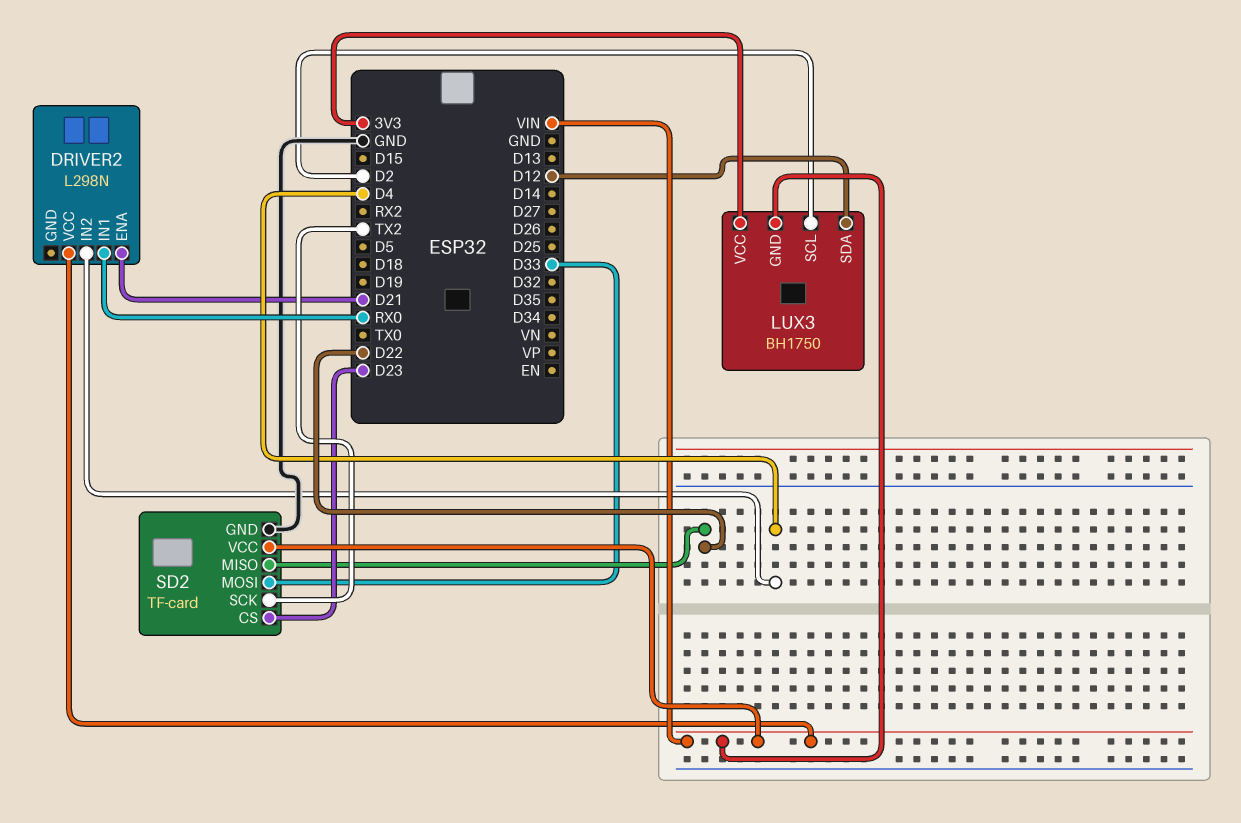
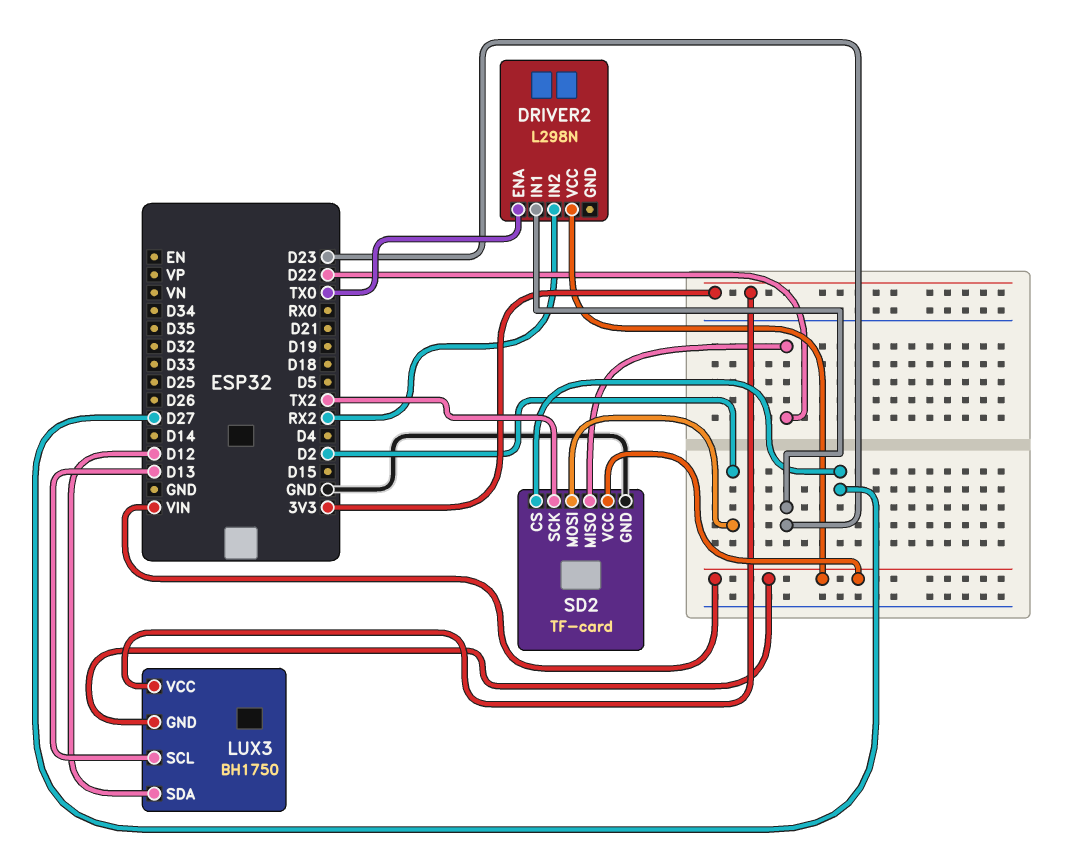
DRIVER2 pin ENA: D21 -> TX0
DRIVER2 pin IN1: RX0 -> D23
DRIVER2 pin IN2: D4 -> RX2
LUX3 pin SCL: D2 -> D13
SD2 pin CS: D23 -> D27
SD2 pin MOSI: D33 -> D2

